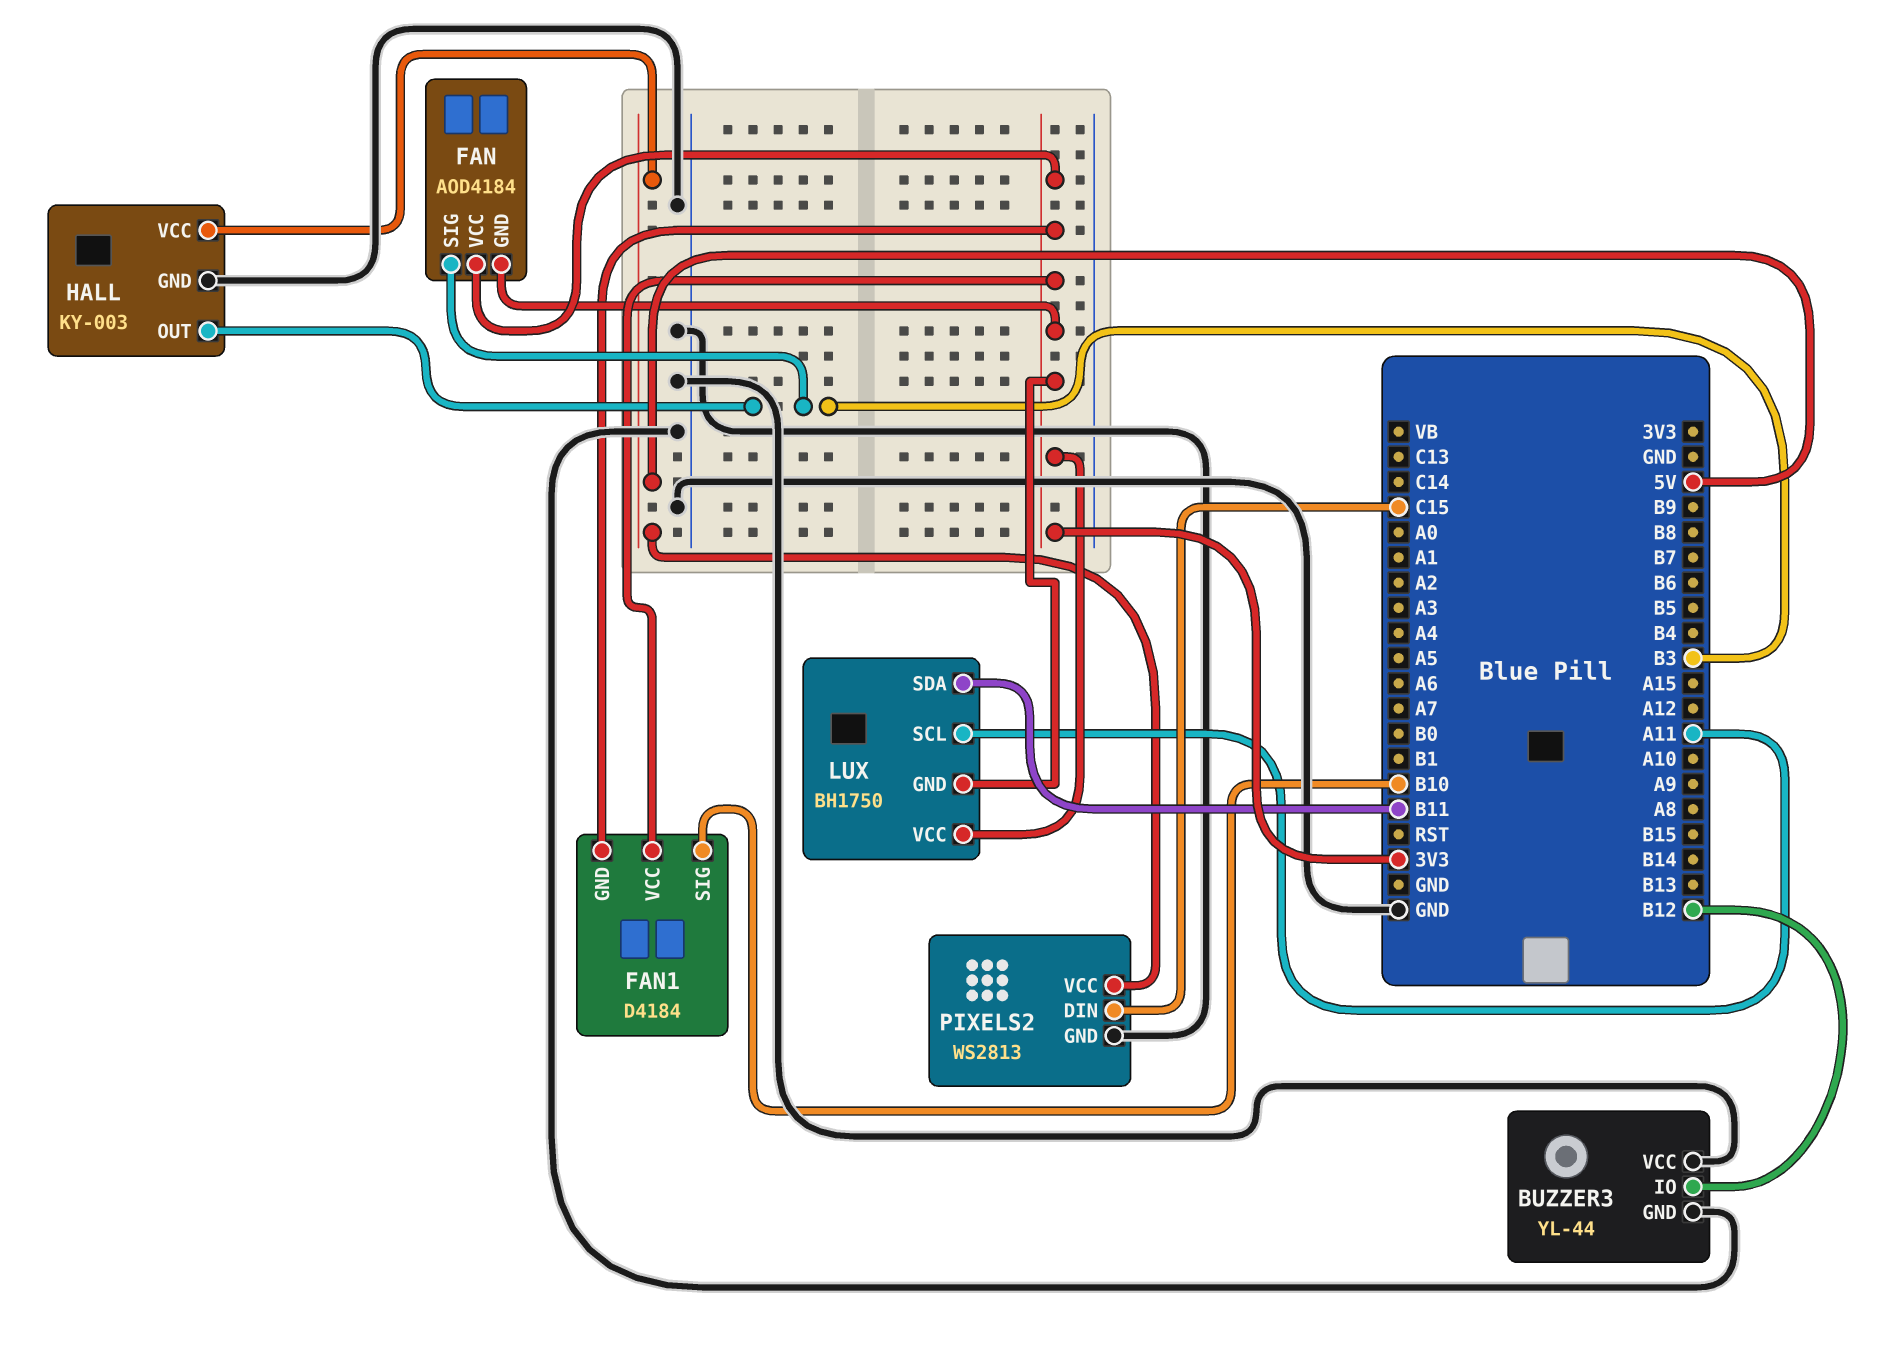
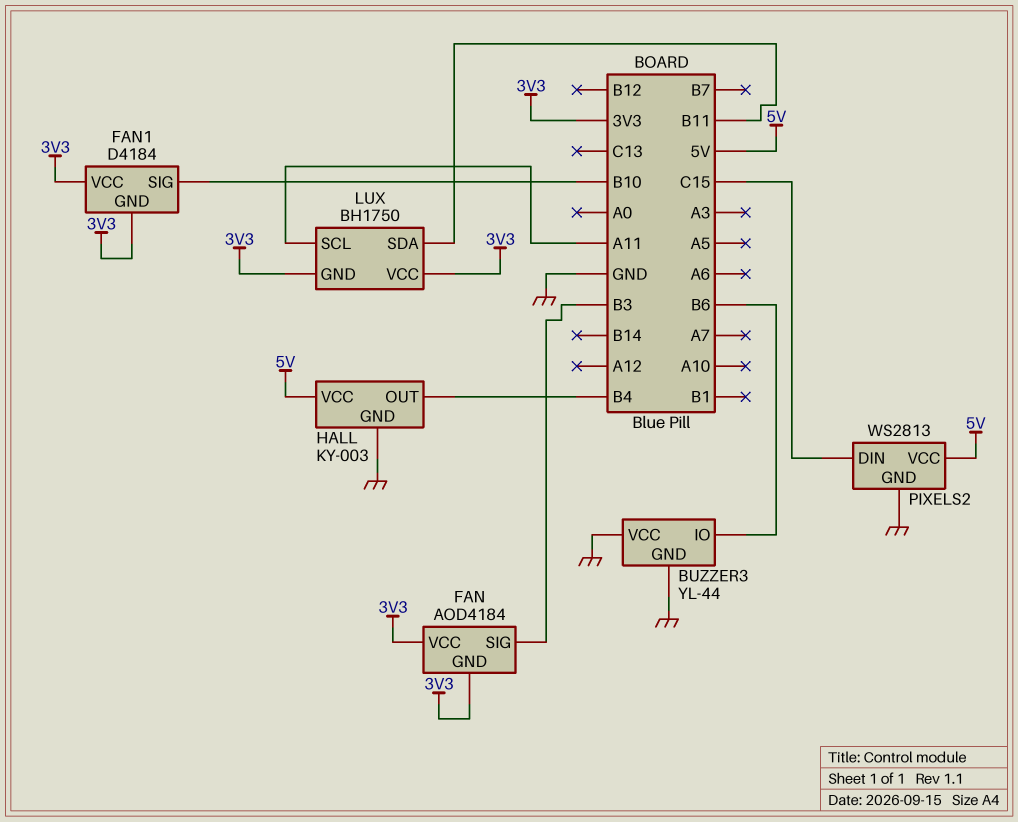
BUZZER3 pin IO: B12 -> B6
HALL pin OUT: B3 -> B4

